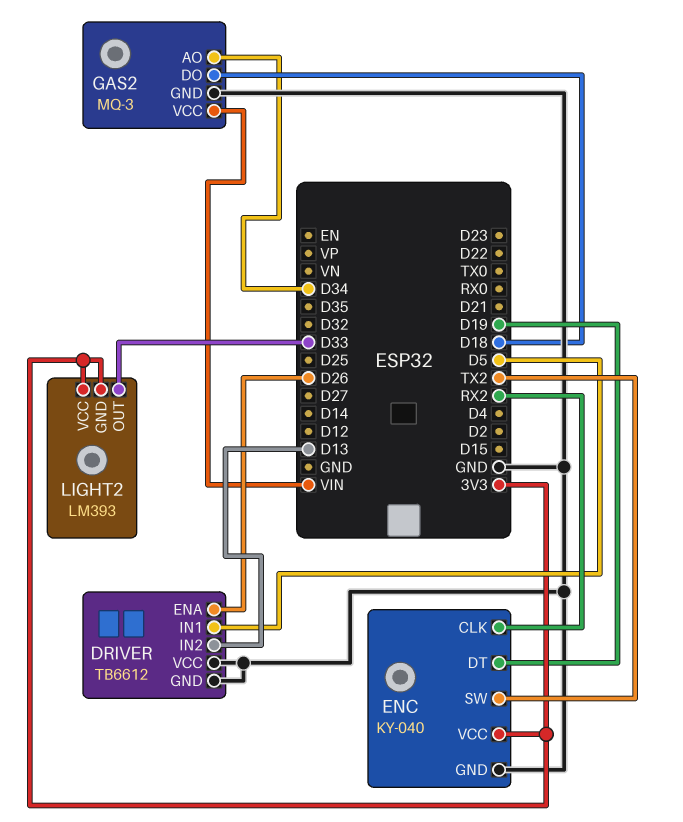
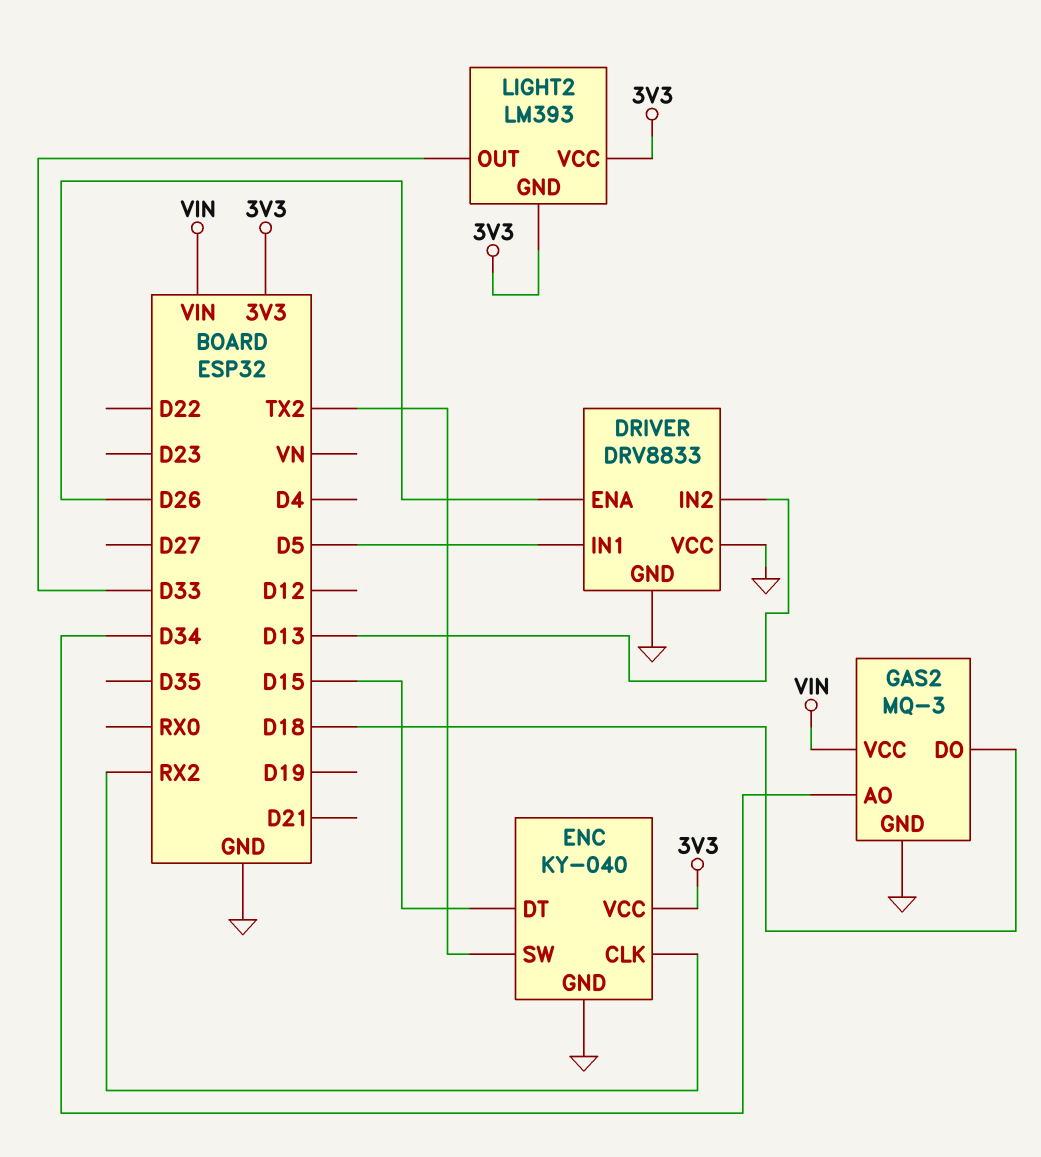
DRIVER: TB6612 -> DRV8833
ENC pin DT: D19 -> D15

